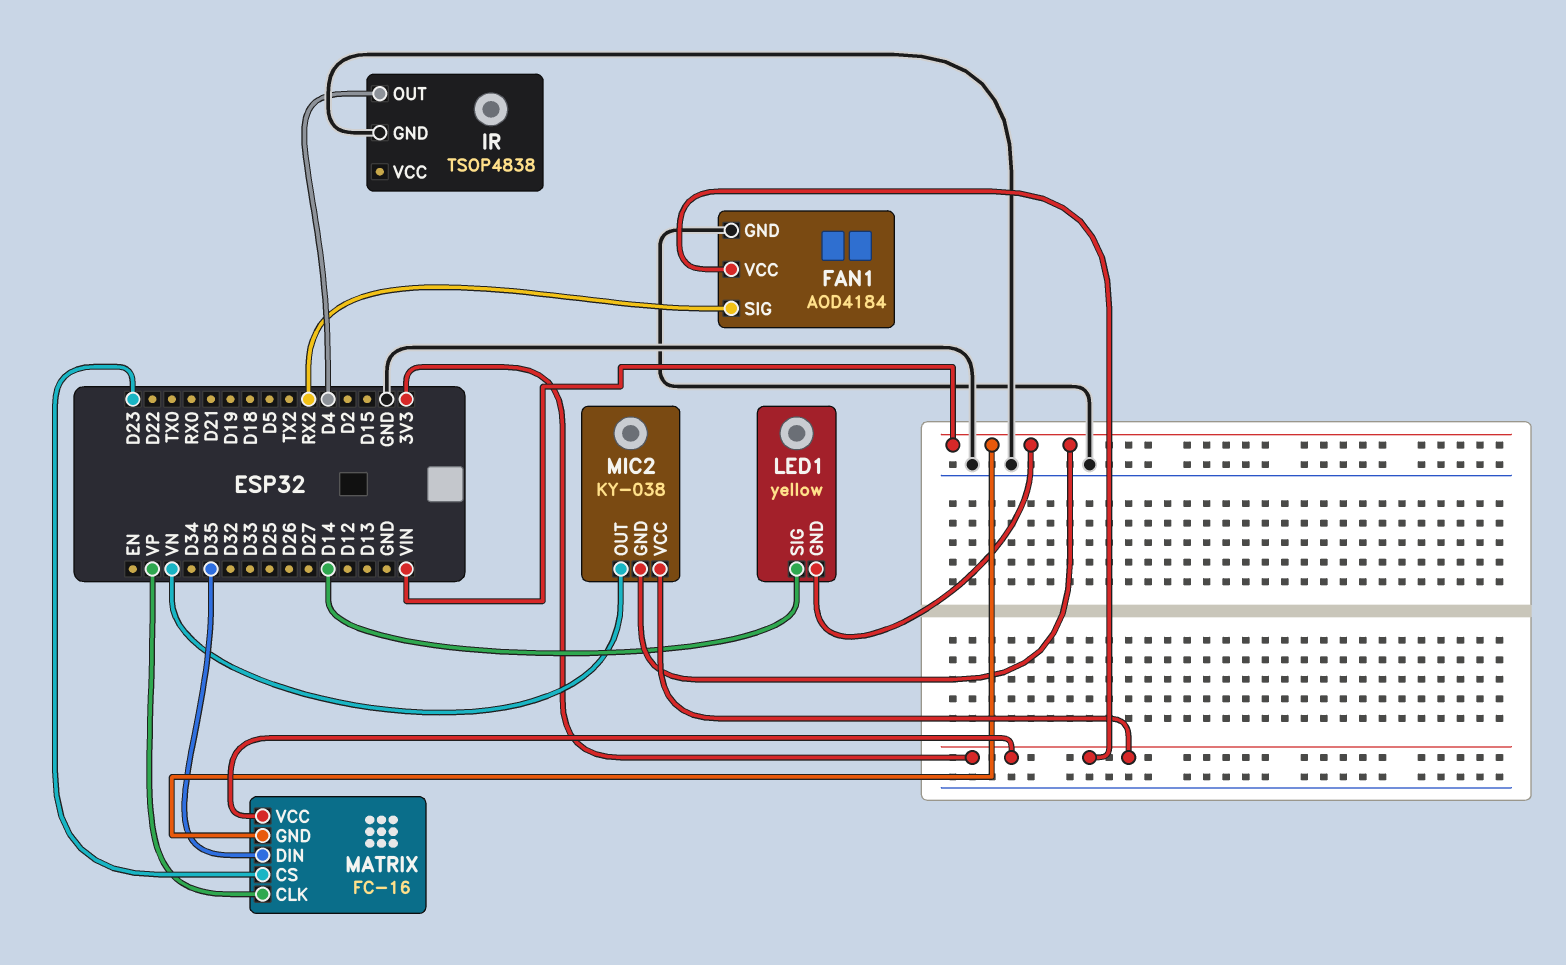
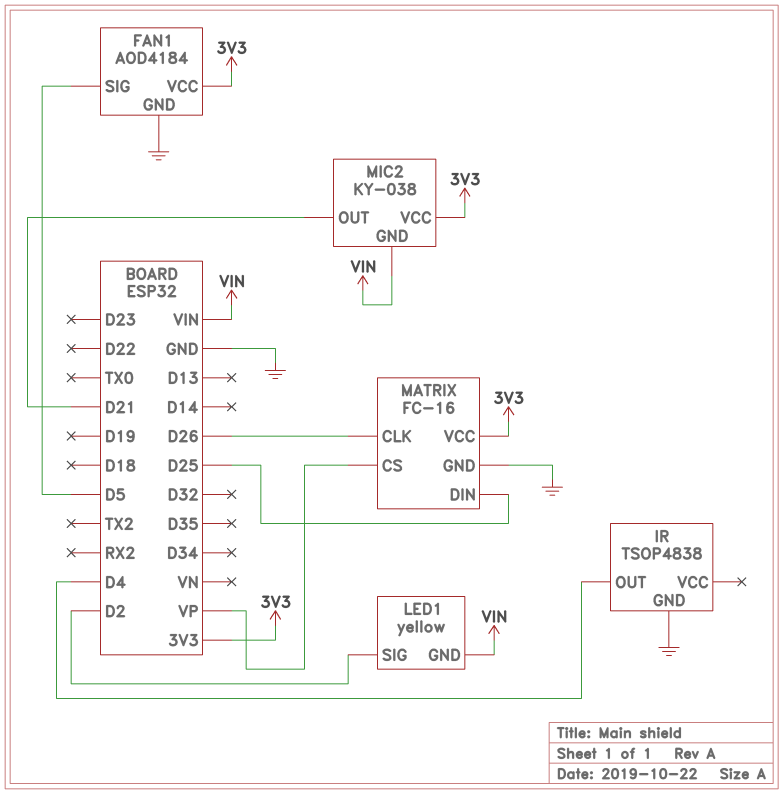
FAN1 pin SIG: RX2 -> D5
LED1 pin SIG: D14 -> D2
MATRIX pin CLK: VP -> D26
MATRIX pin CS: D23 -> VP
MATRIX pin DIN: D35 -> D25
MATRIX pin GND: VIN -> GND
MIC2 pin OUT: VN -> D21

